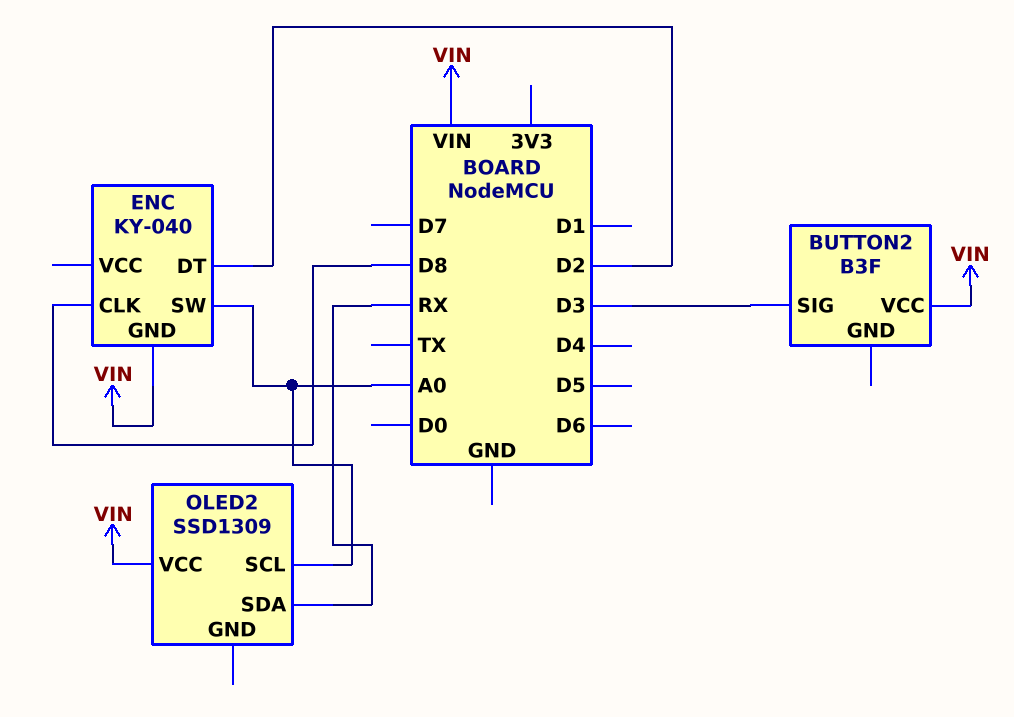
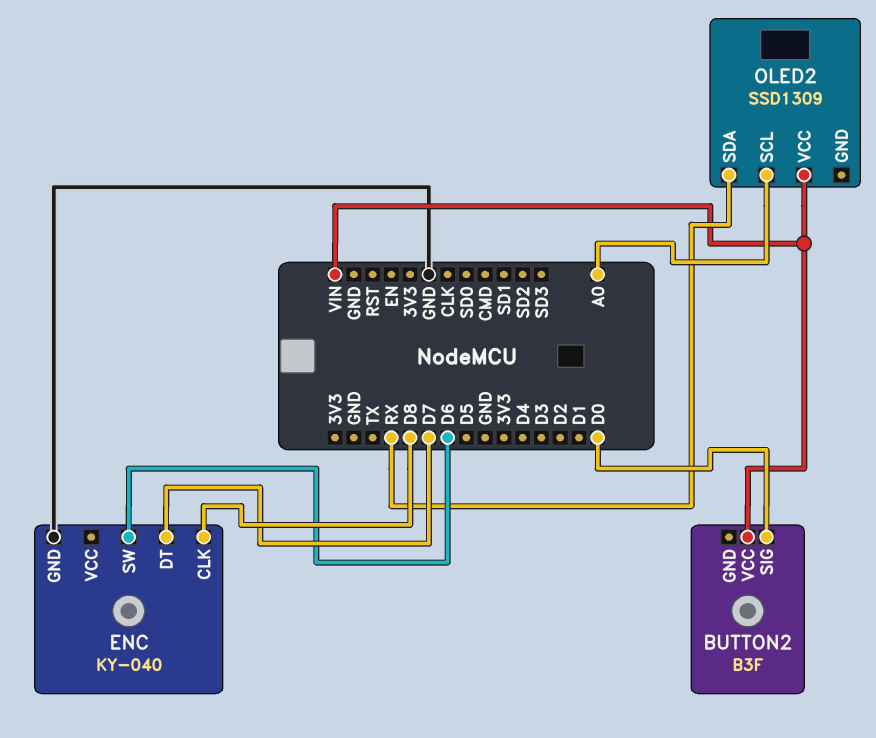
BUTTON2 pin SIG: D3 -> D0
ENC pin DT: D2 -> D7
ENC pin GND: VIN -> GND
ENC pin SW: A0 -> D6

